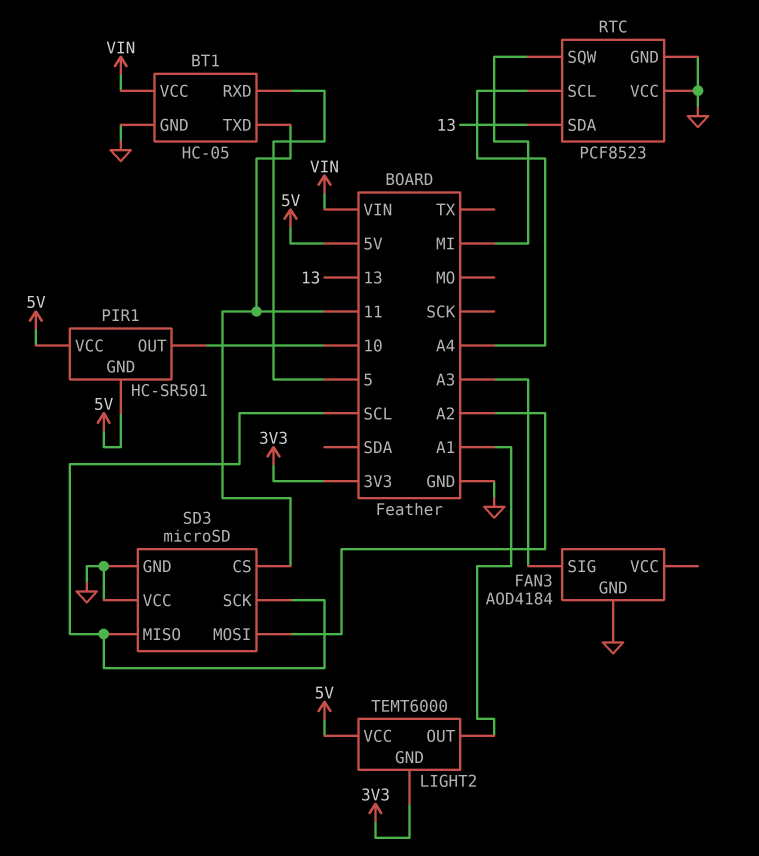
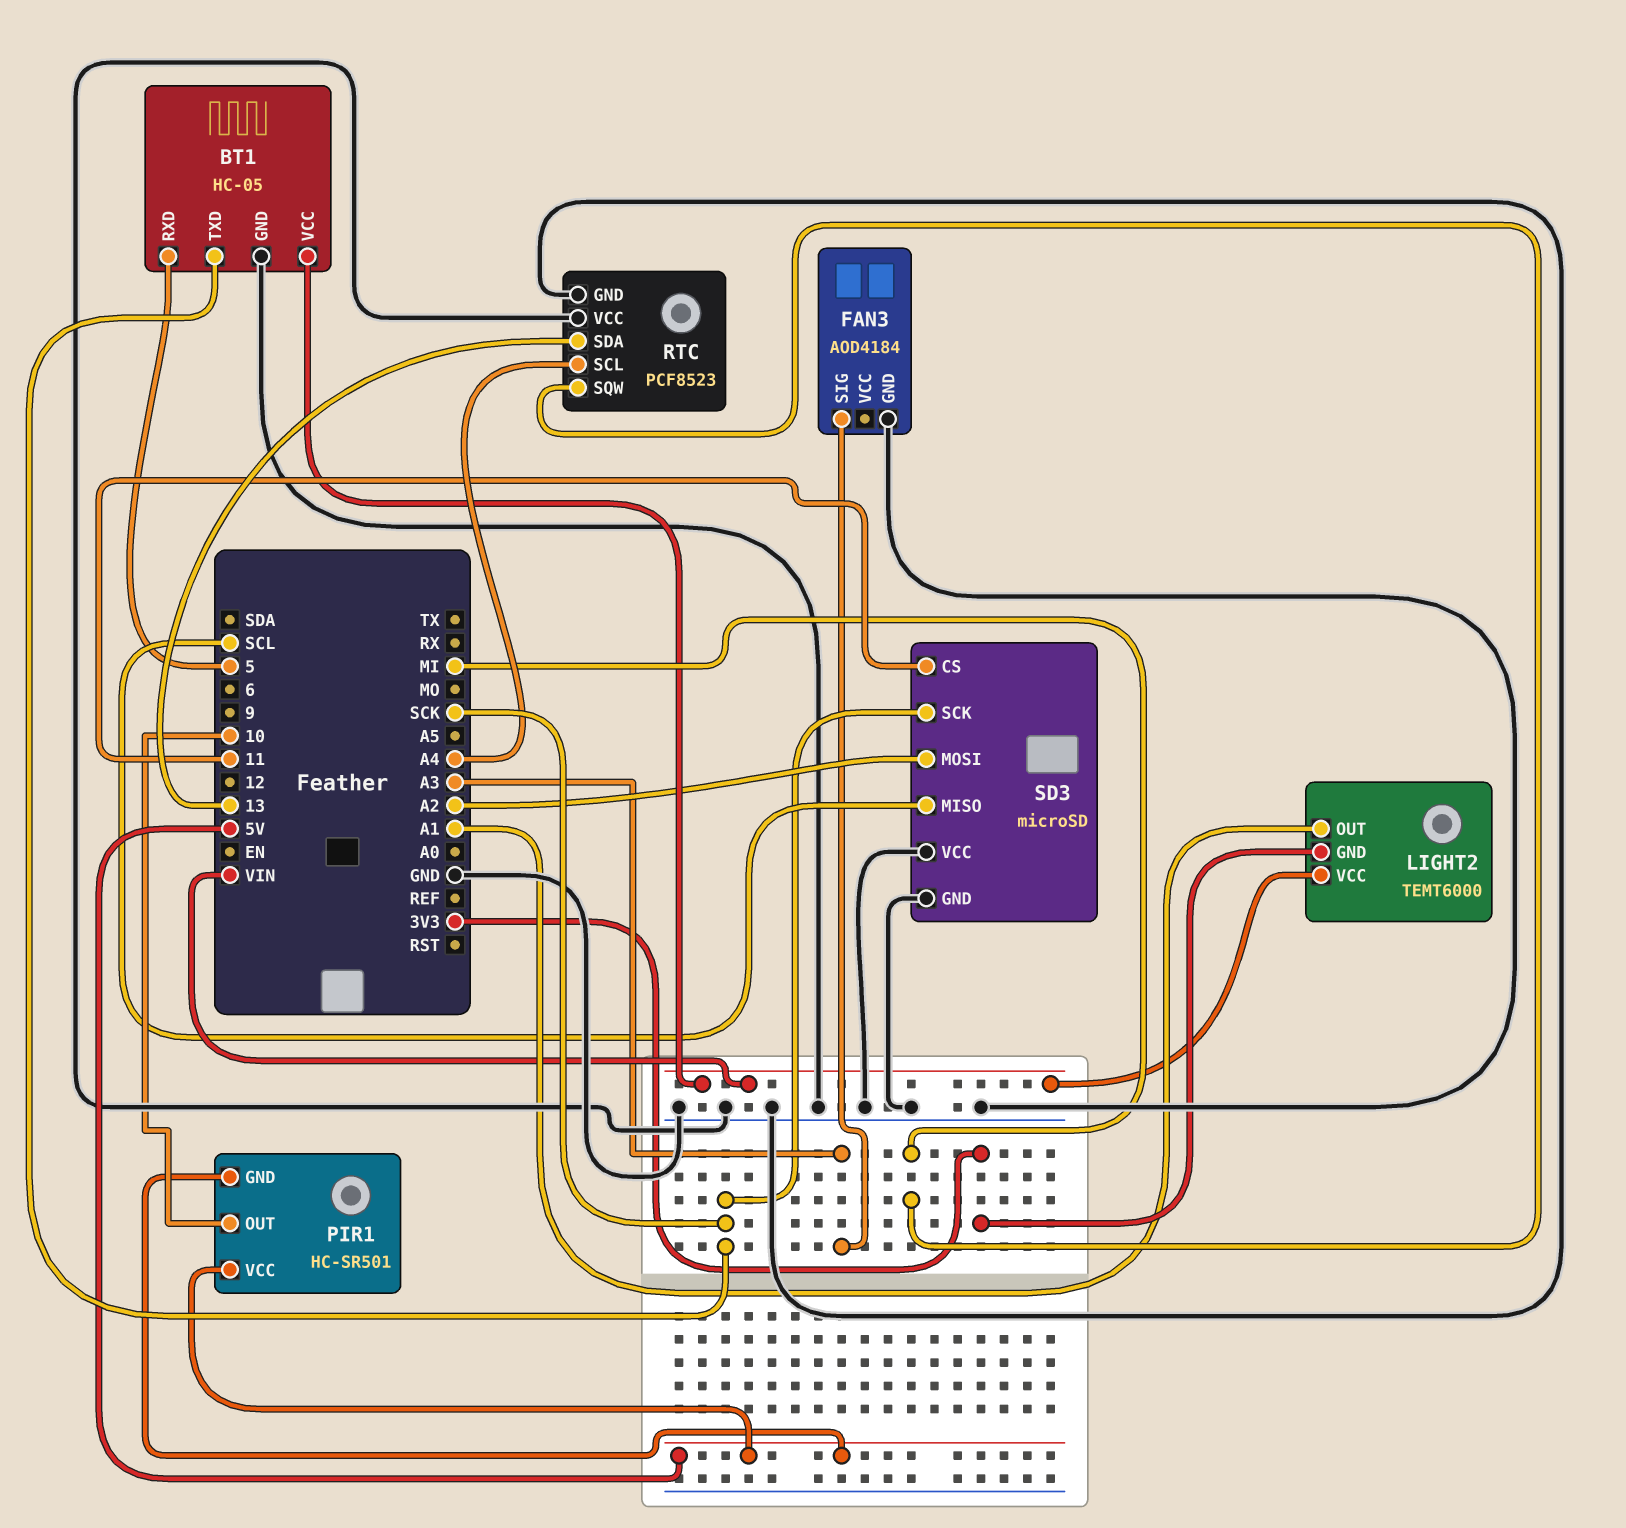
BT1 pin TXD: 11 -> SCK
LIGHT2 pin VCC: 5V -> VIN
SD3 pin SCK: SCL -> SCK

